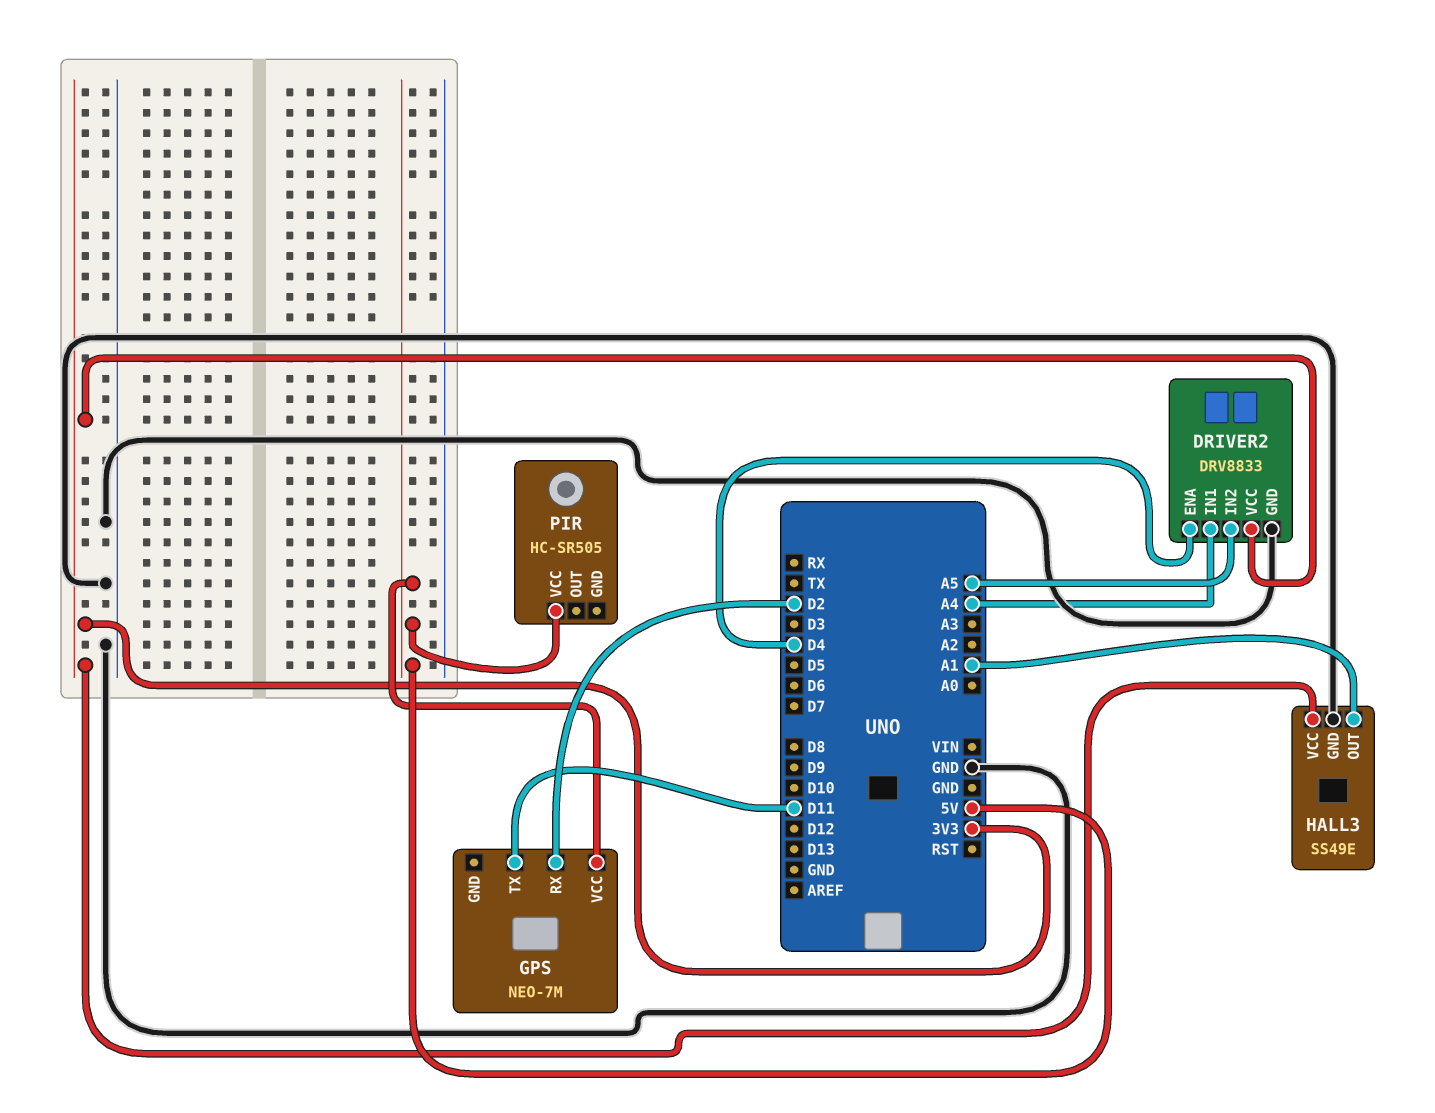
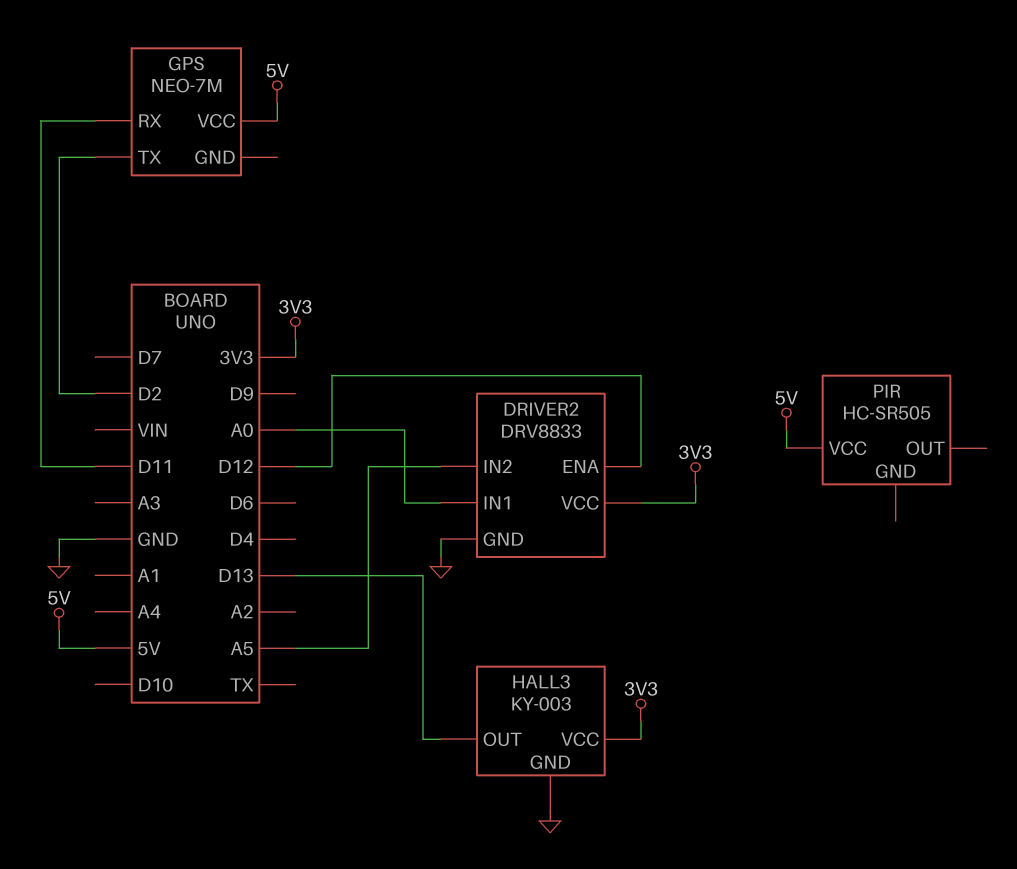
DRIVER2 pin ENA: D4 -> D12
DRIVER2 pin IN1: A4 -> A0
GPS pin RX: D2 -> D11
GPS pin TX: D11 -> D2
HALL3: SS49E -> KY-003
HALL3 pin OUT: A1 -> D13

